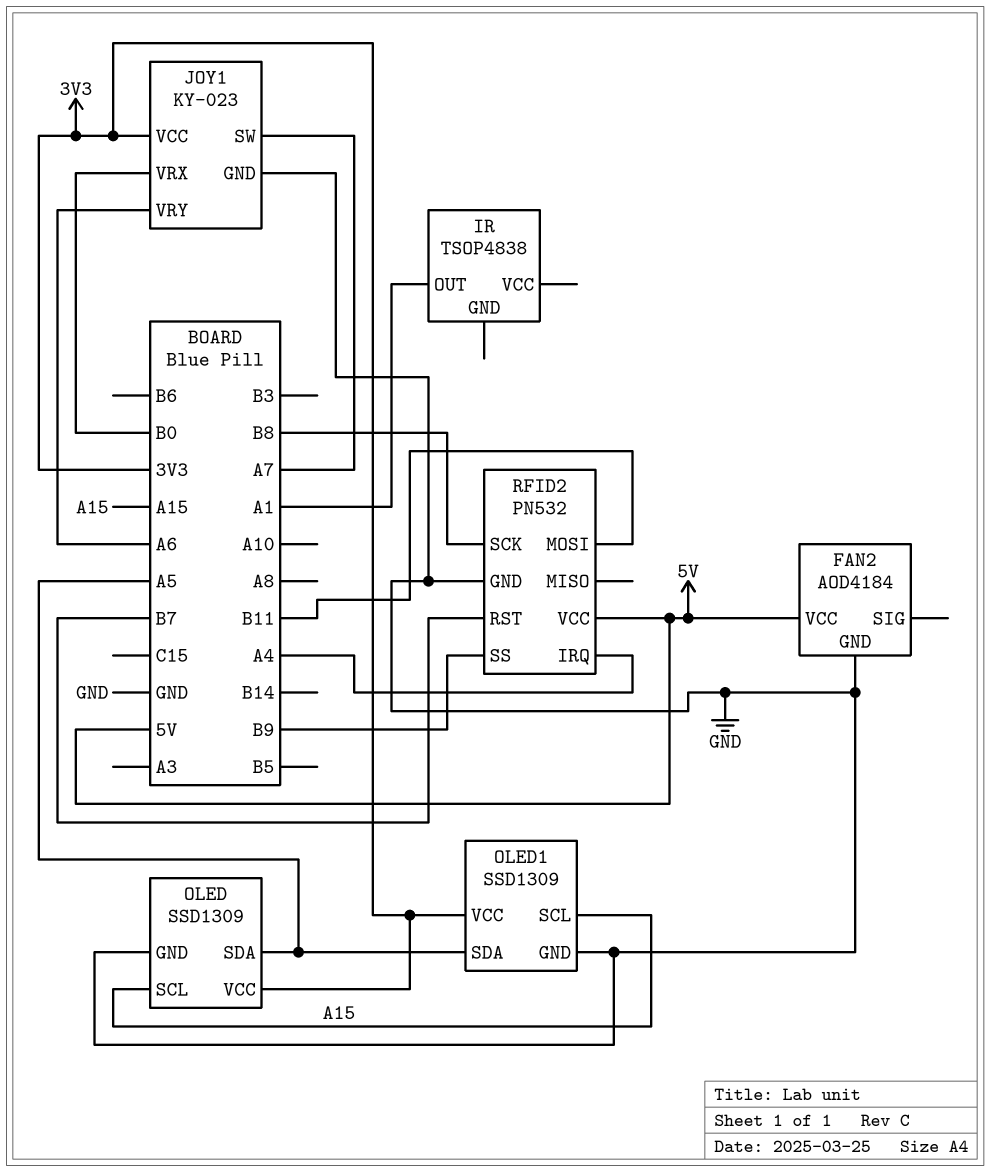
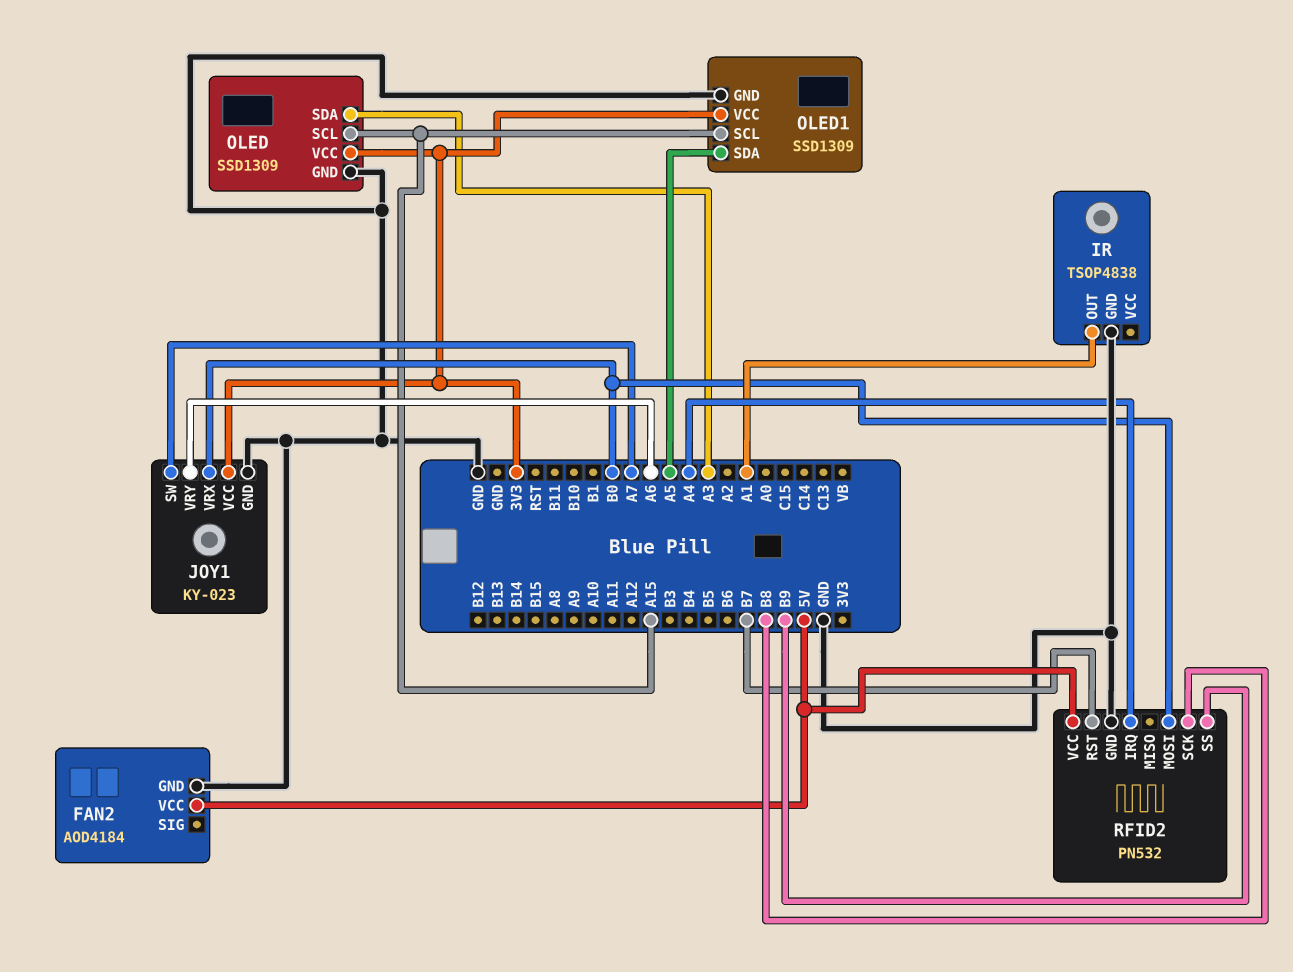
IR pin GND: none -> GND
OLED pin SDA: A5 -> A3
RFID2 pin MOSI: B11 -> B0

